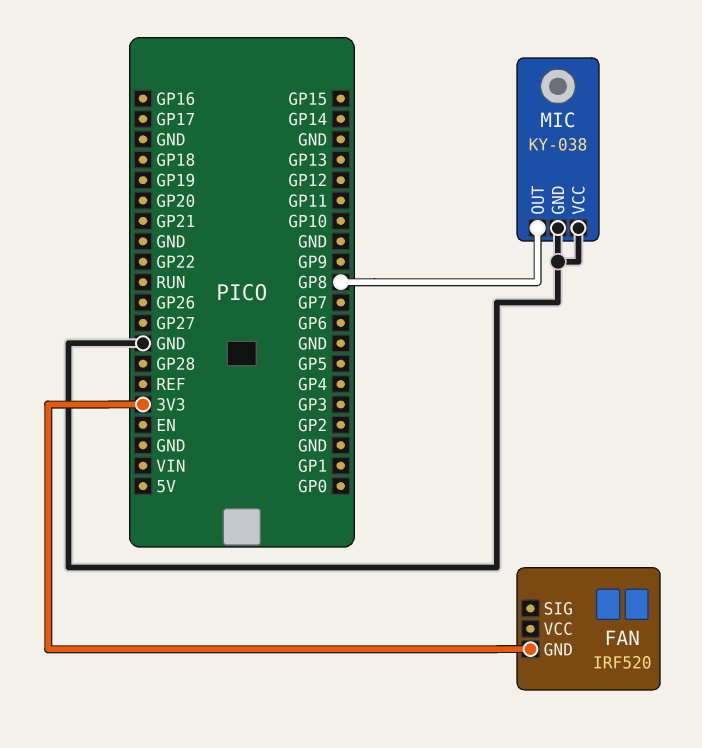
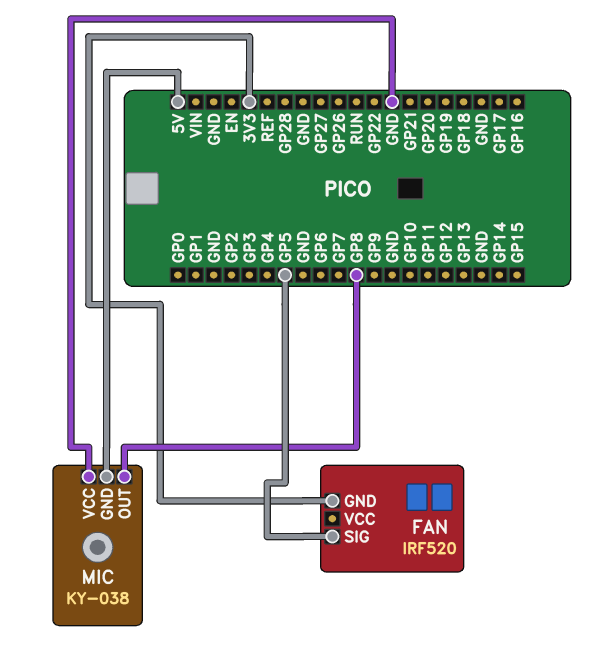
FAN pin SIG: none -> GP5
MIC pin GND: GND -> 5V

